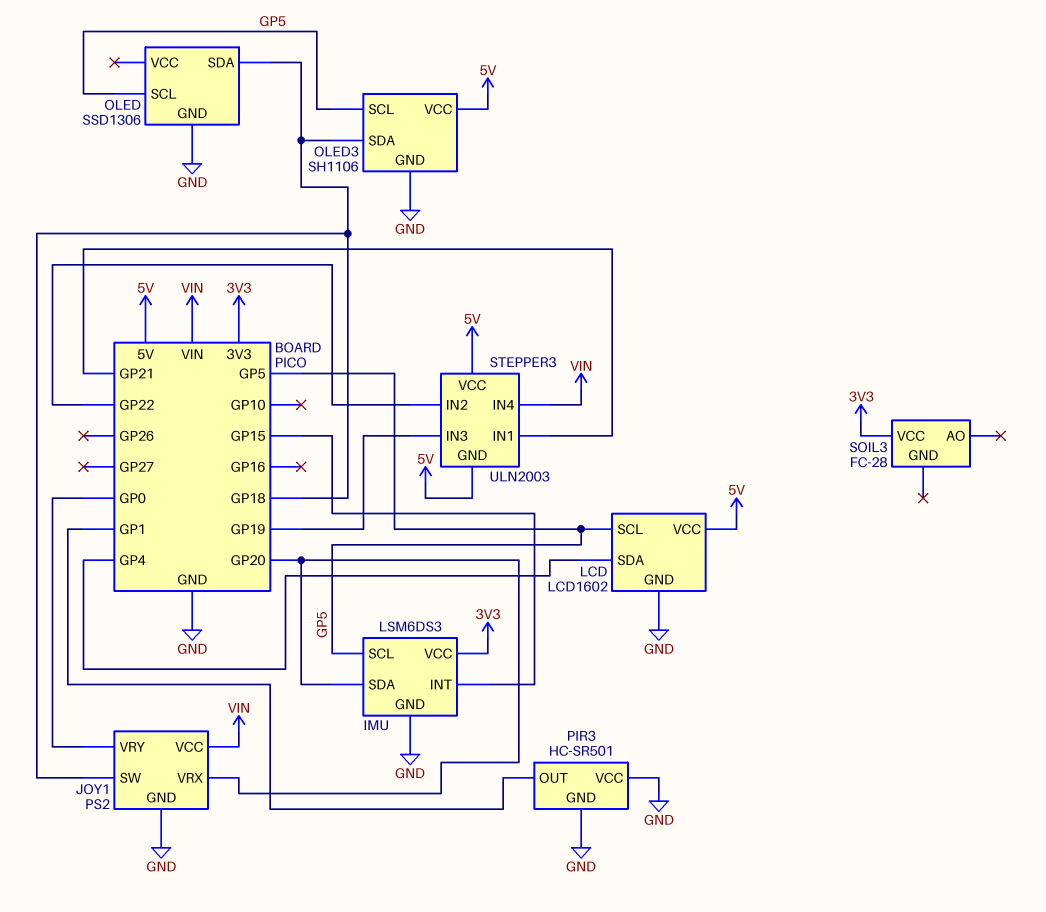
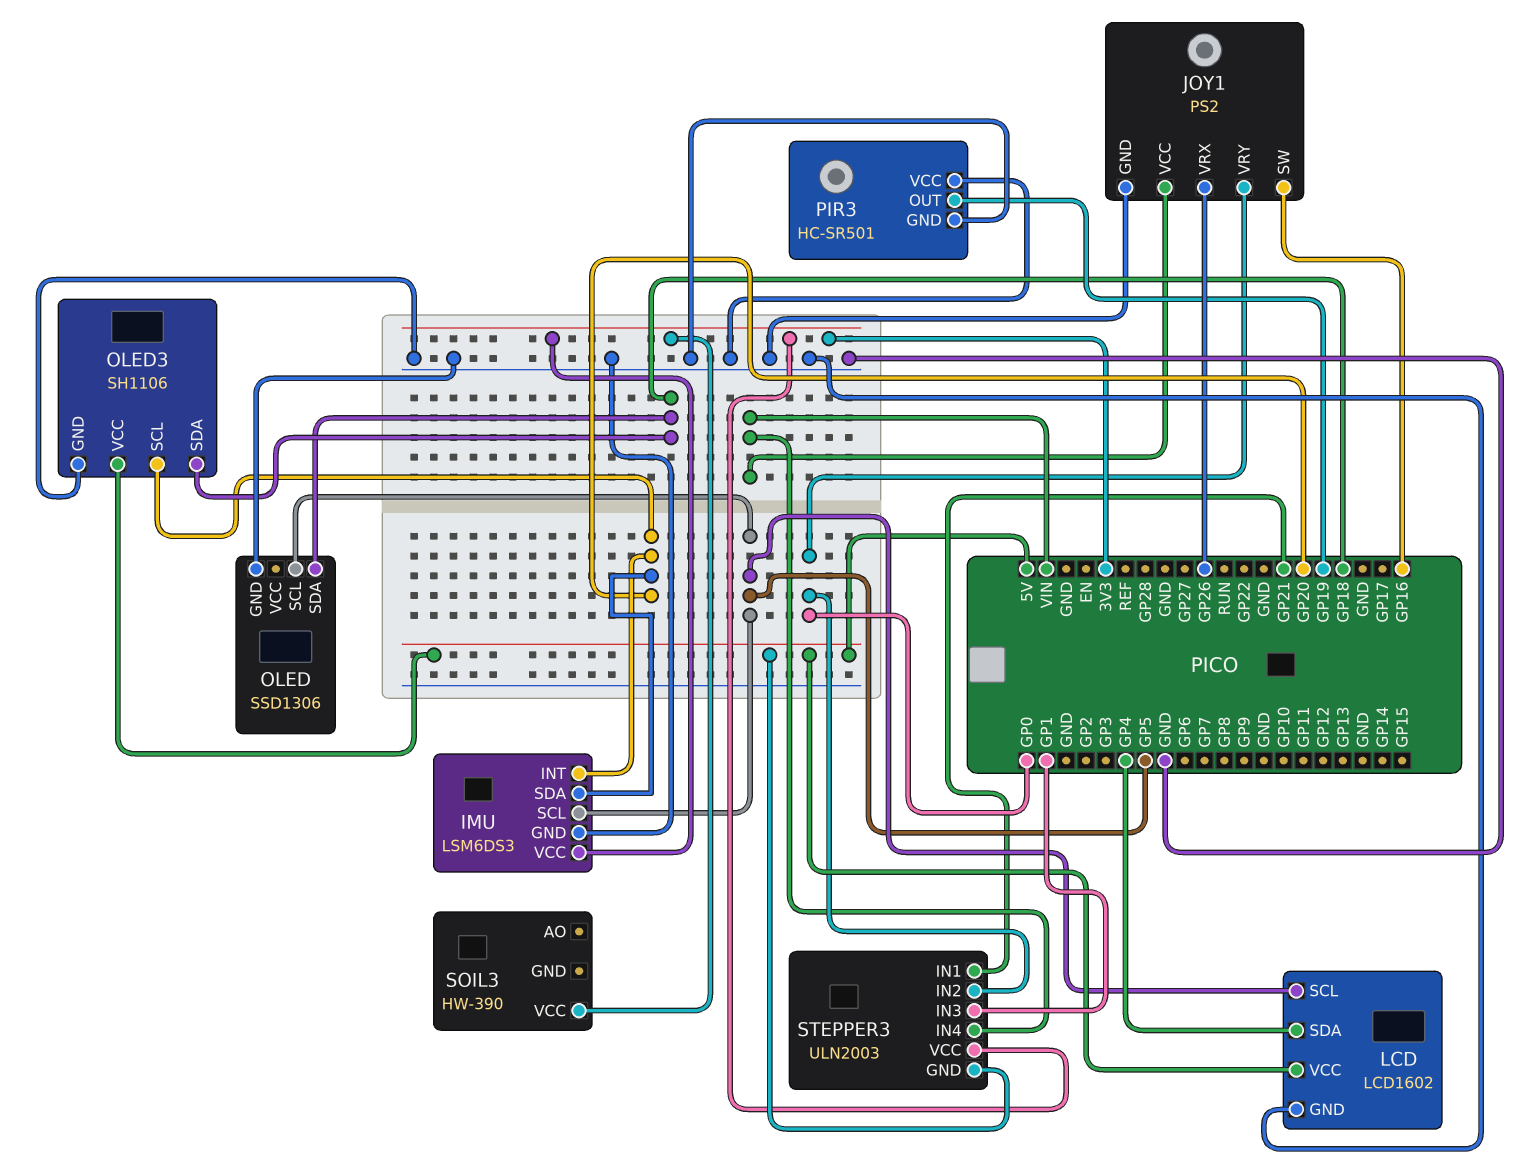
IMU pin INT: GP15 -> GP20
JOY1 pin SW: GP18 -> GP16
JOY1 pin VRX: GP20 -> GP26
OLED3 pin SCL: GP5 -> GP20
PIR3 pin OUT: GP1 -> GP19
SOIL3: FC-28 -> HW-390
STEPPER3 pin IN2: GP22 -> GP0
STEPPER3 pin IN3: GP19 -> GP1
STEPPER3 pin VCC: 5V -> 3V3

